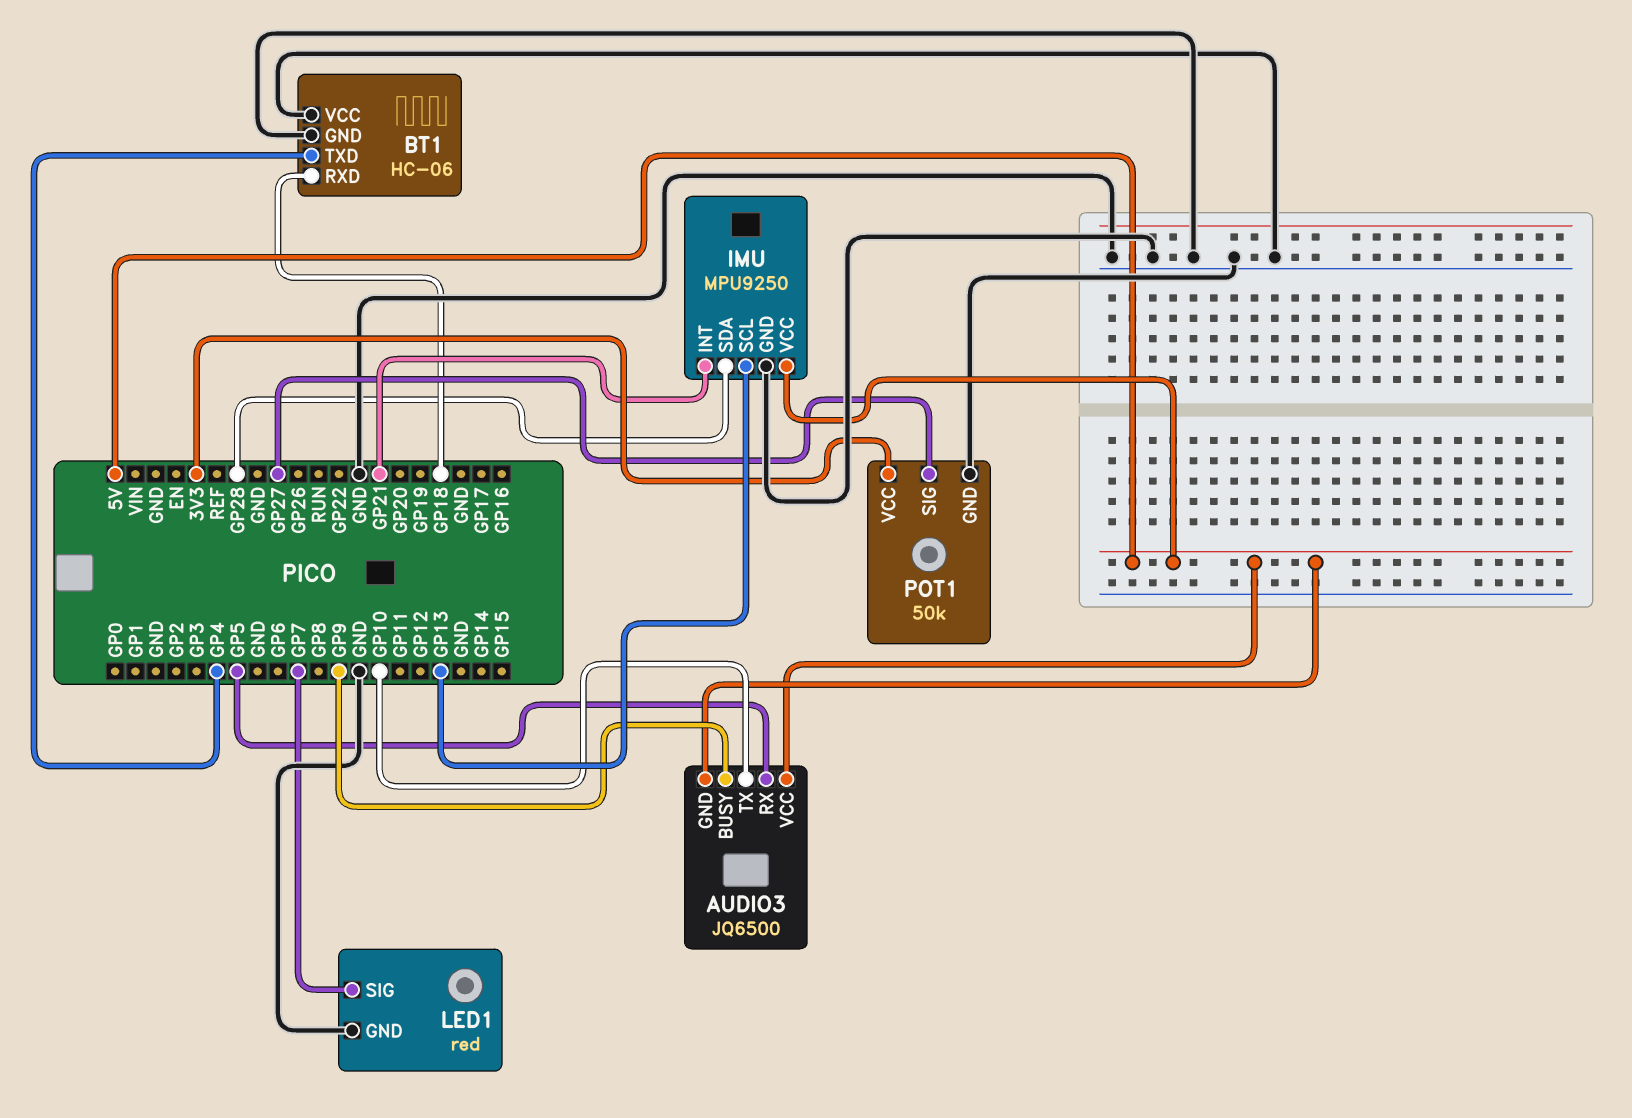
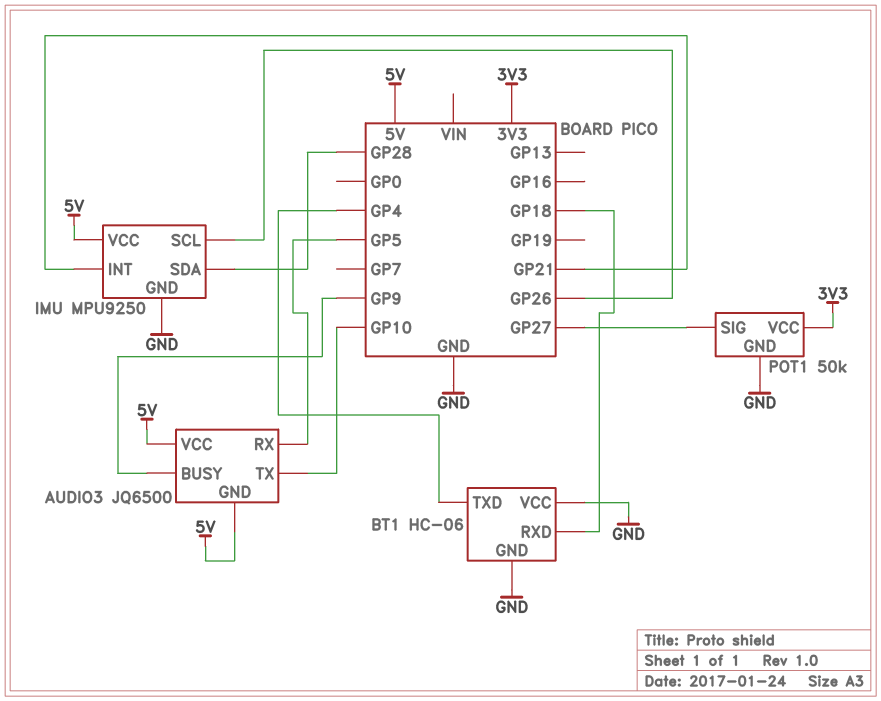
IMU pin SCL: GP13 -> GP26
LED1: red -> none
LED1 pin GND: GND -> none
LED1 pin SIG: GP7 -> none

